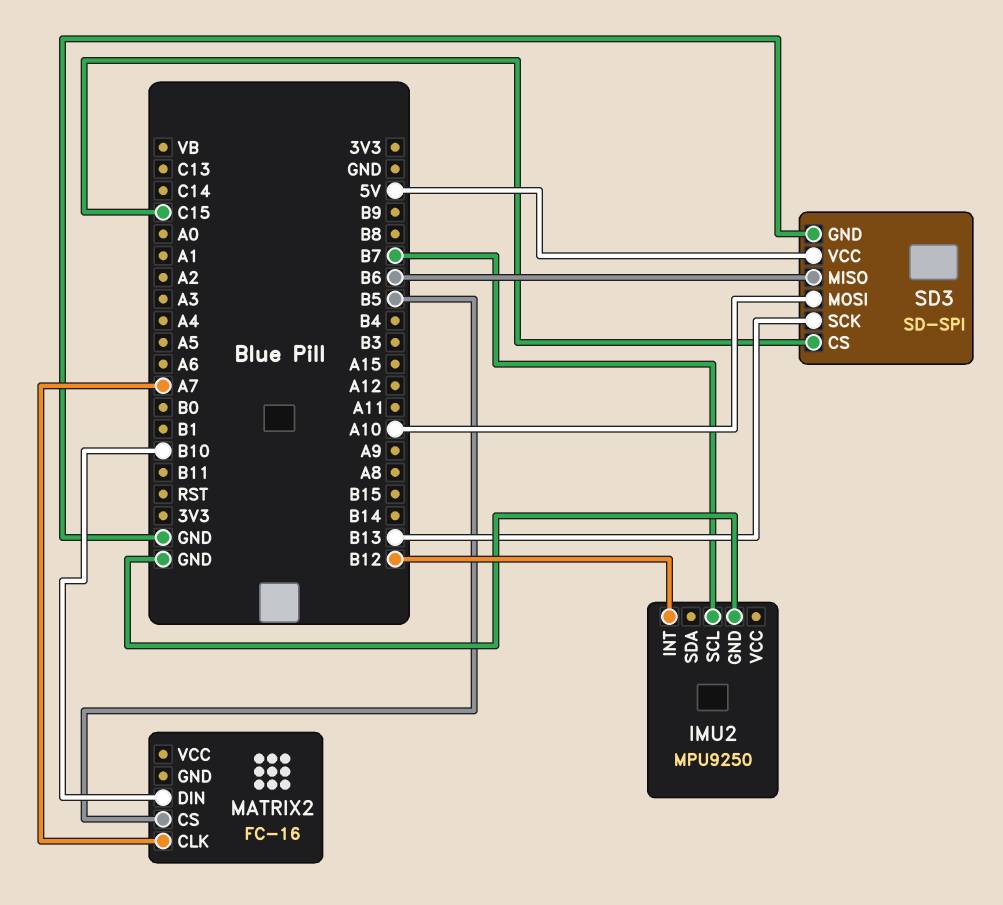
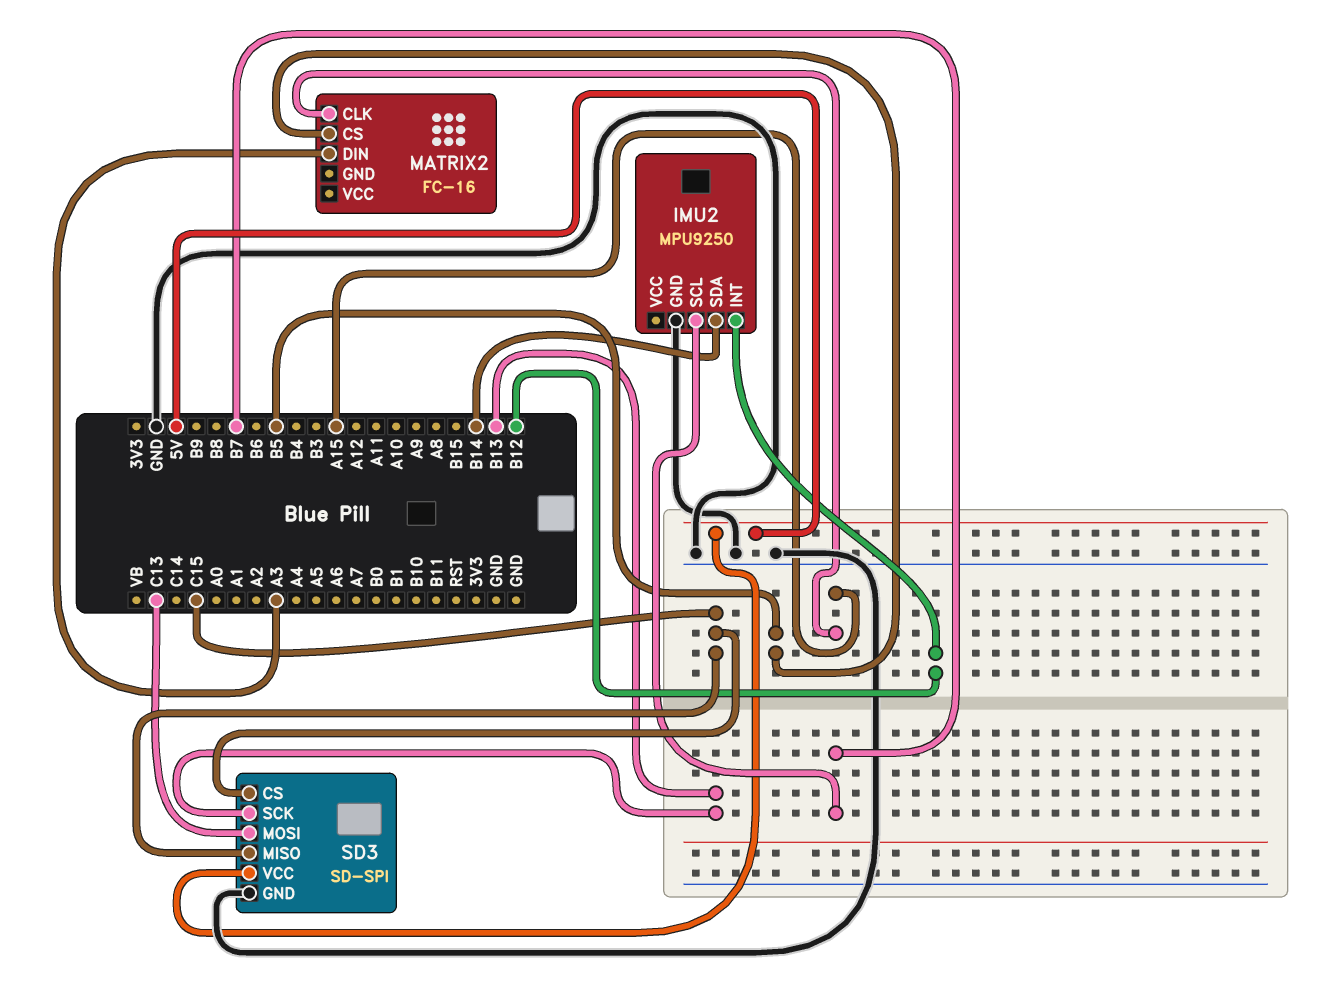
IMU2 pin SDA: none -> B14
MATRIX2 pin CLK: A7 -> A15
MATRIX2 pin DIN: B10 -> A3
SD3 pin MISO: B6 -> C15
SD3 pin MOSI: A10 -> C13

